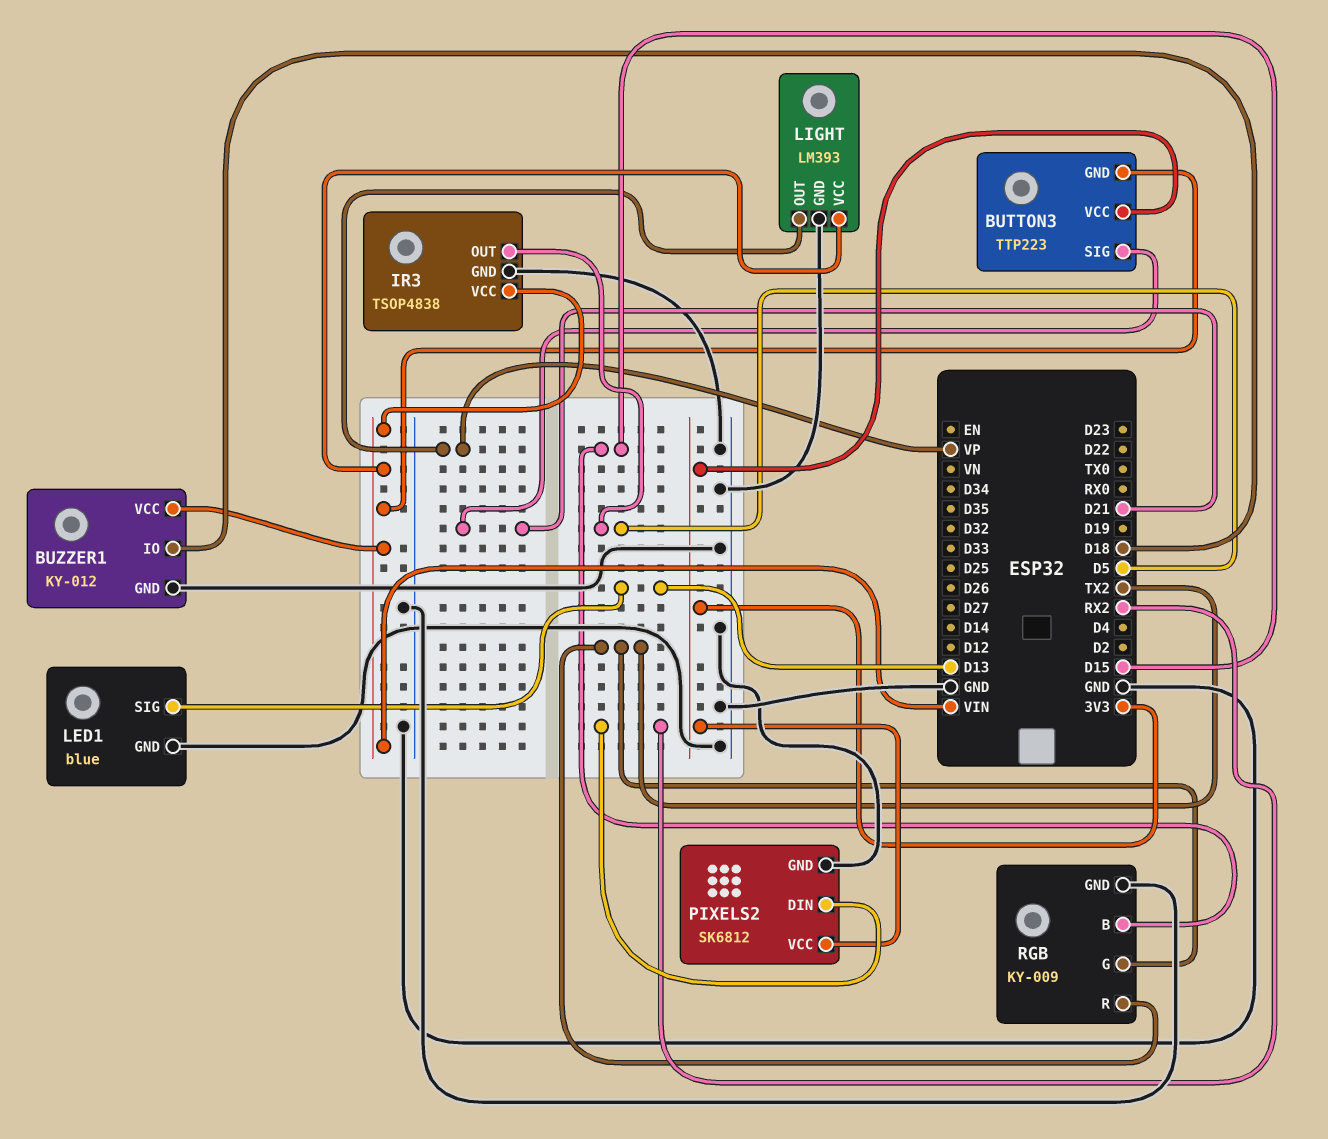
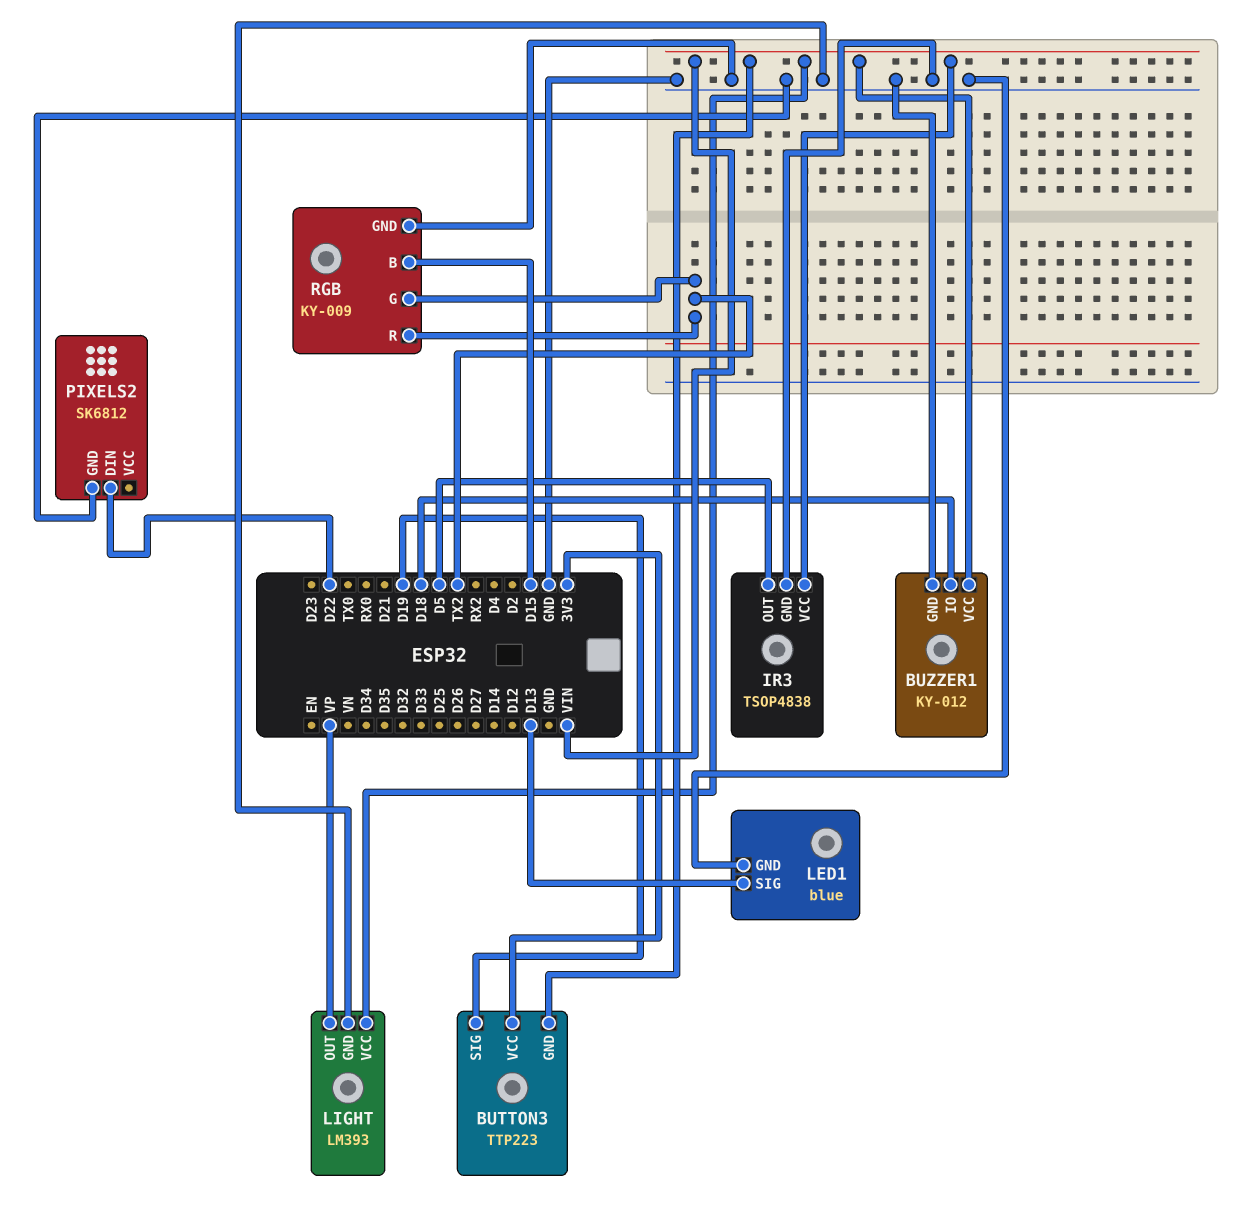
BUTTON3 pin SIG: D21 -> D19
PIXELS2 pin DIN: RX2 -> D22
PIXELS2 pin VCC: 3V3 -> none

